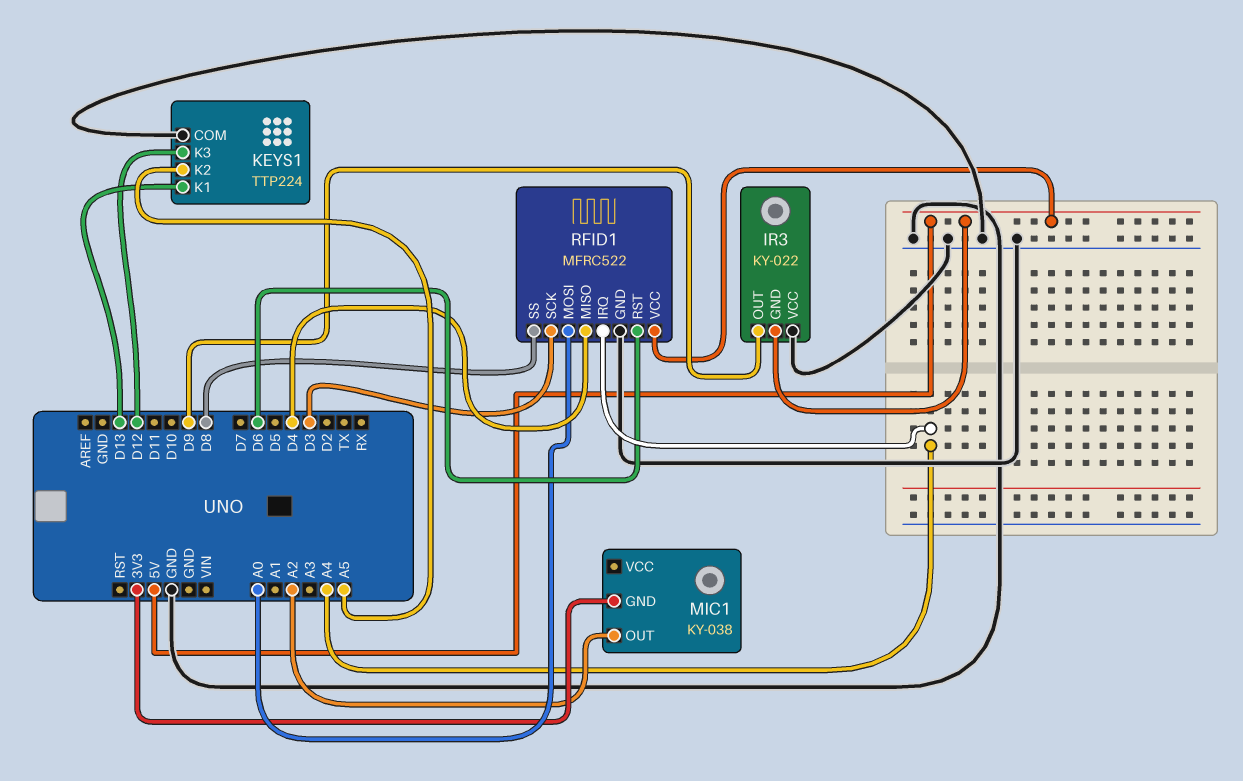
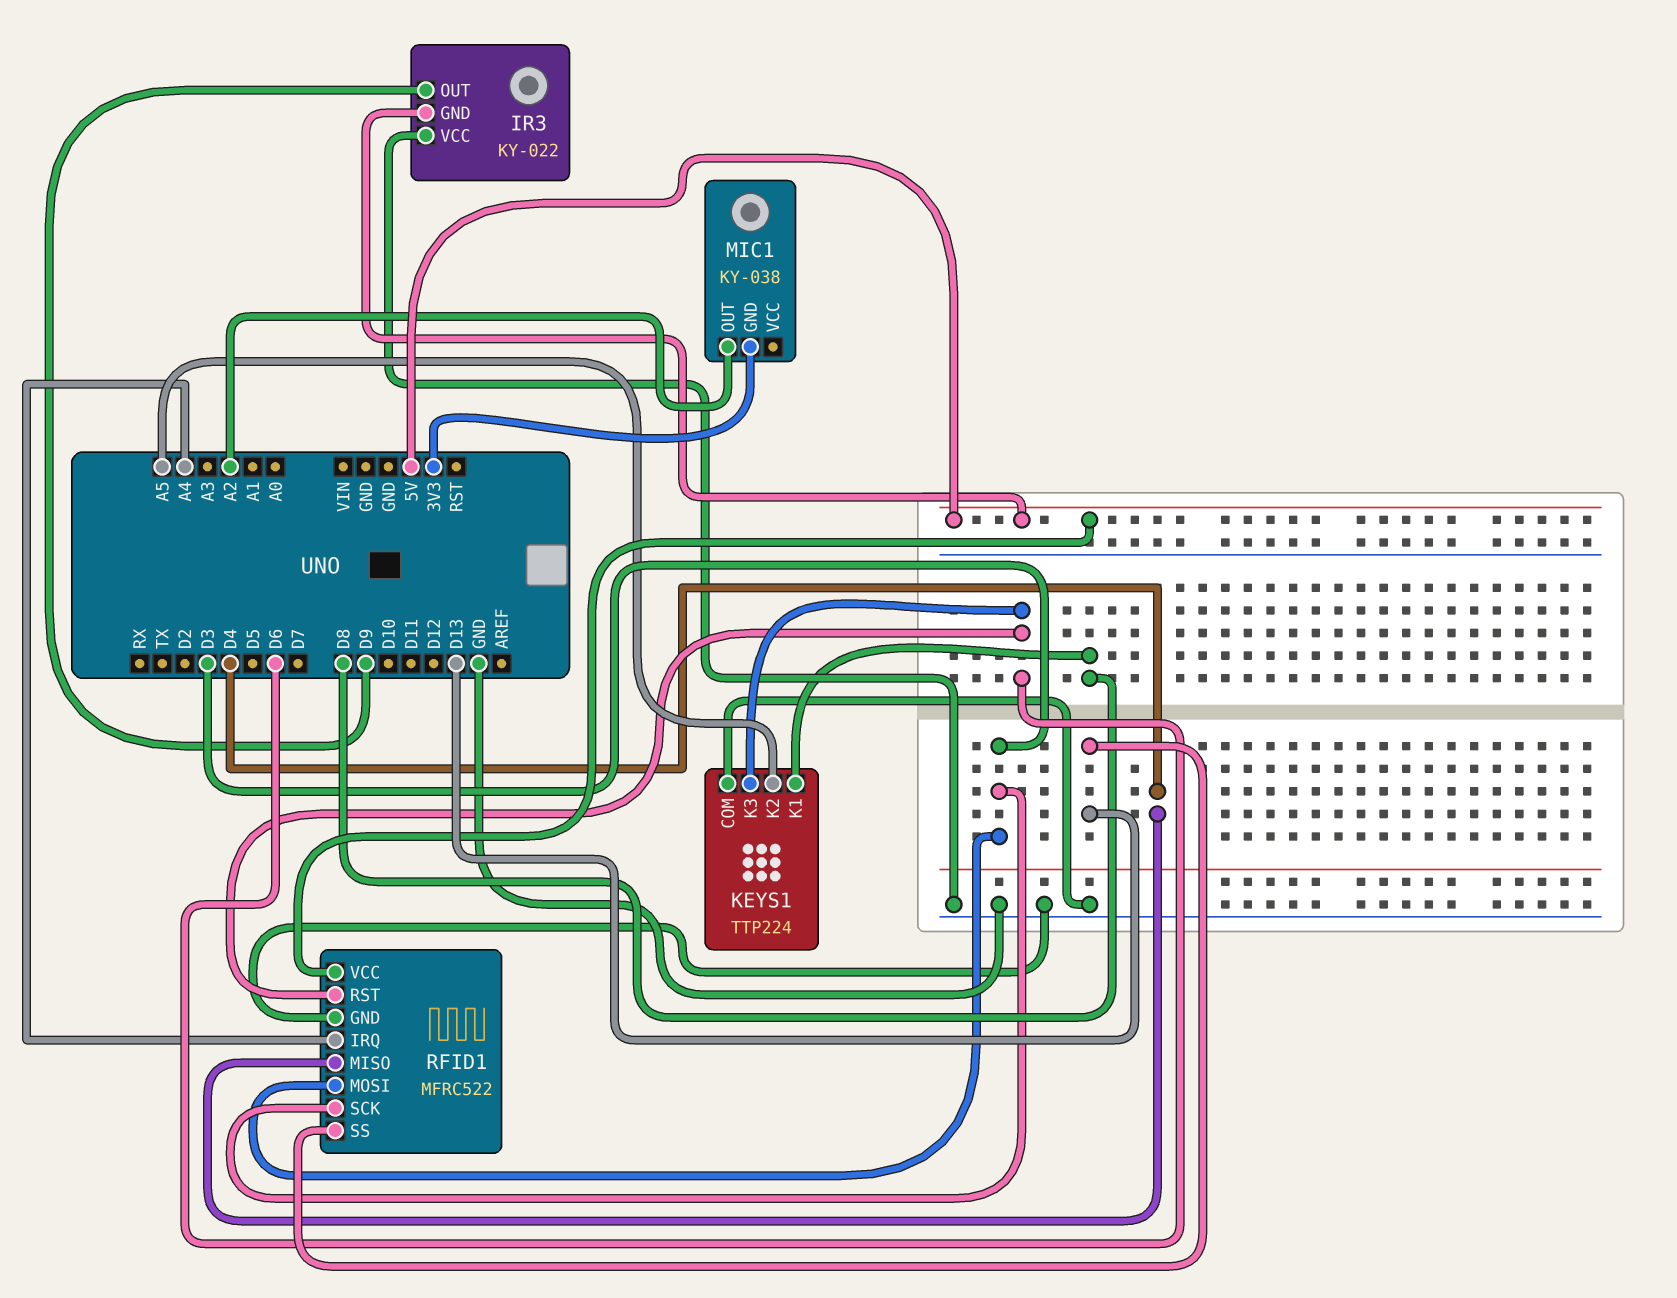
KEYS1 pin K1: D13 -> D8
KEYS1 pin K3: D12 -> D6
RFID1 pin MOSI: A0 -> D3
RFID1 pin SS: D8 -> D13

